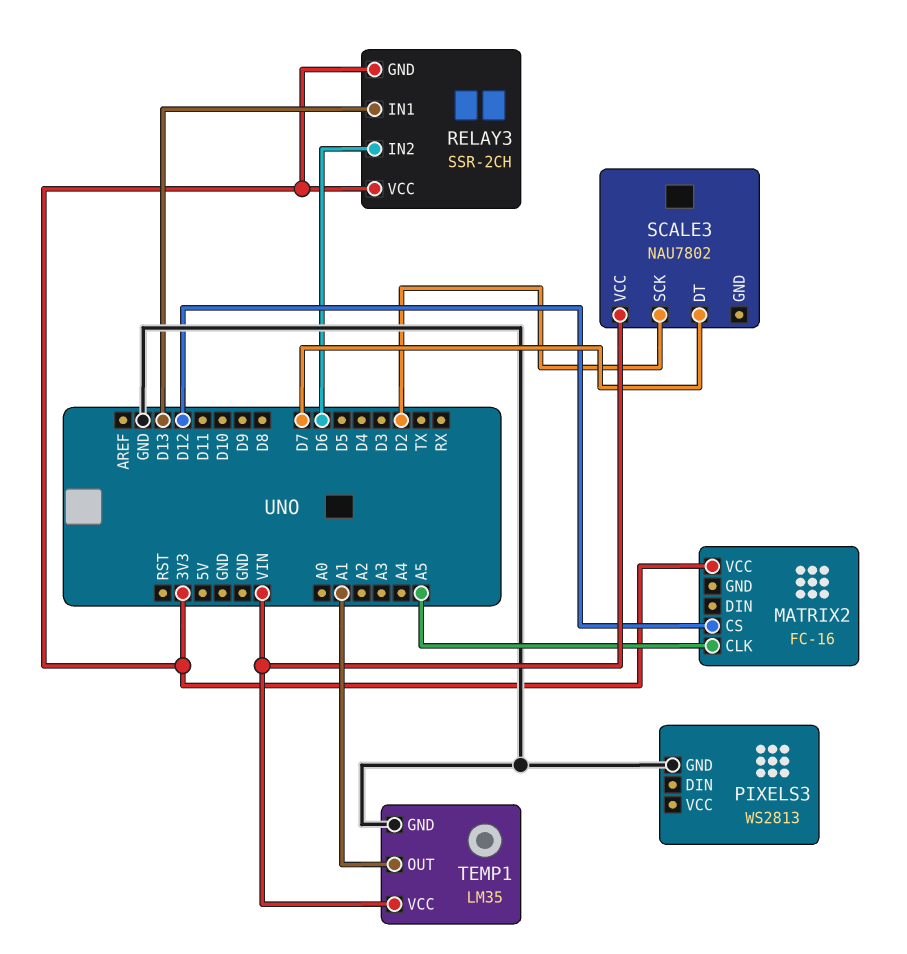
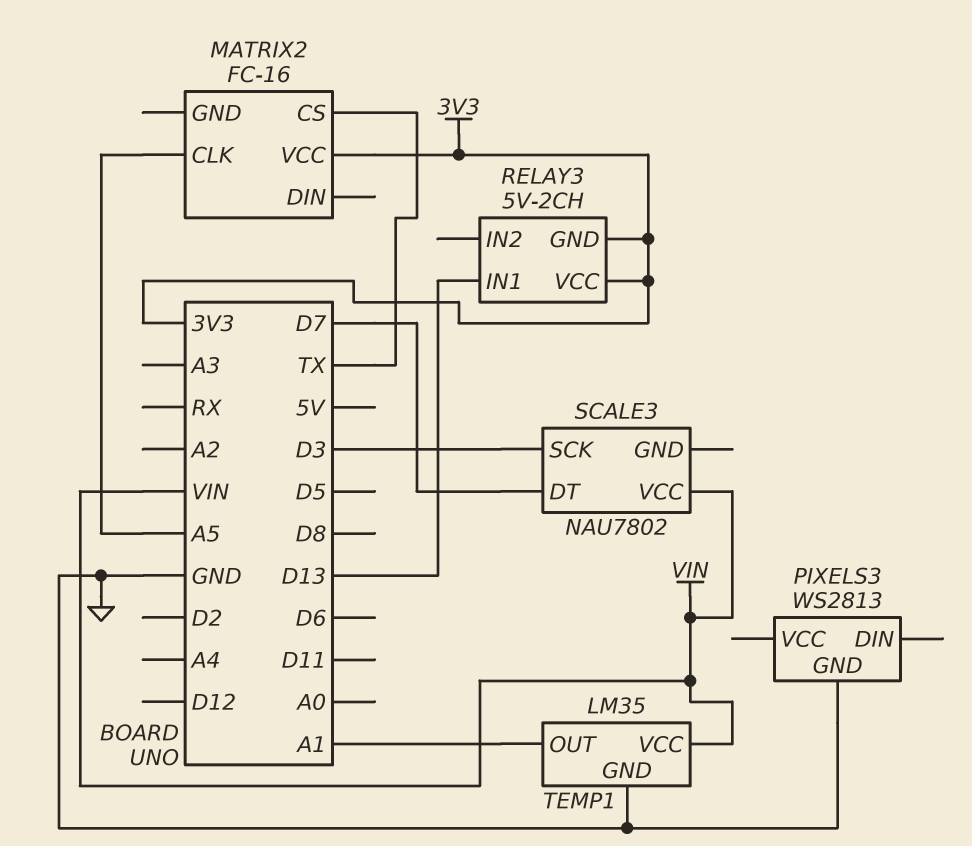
MATRIX2 pin CS: D12 -> TX
RELAY3: SSR-2CH -> 5V-2CH
RELAY3 pin IN2: D6 -> none
SCALE3 pin SCK: D2 -> D3

